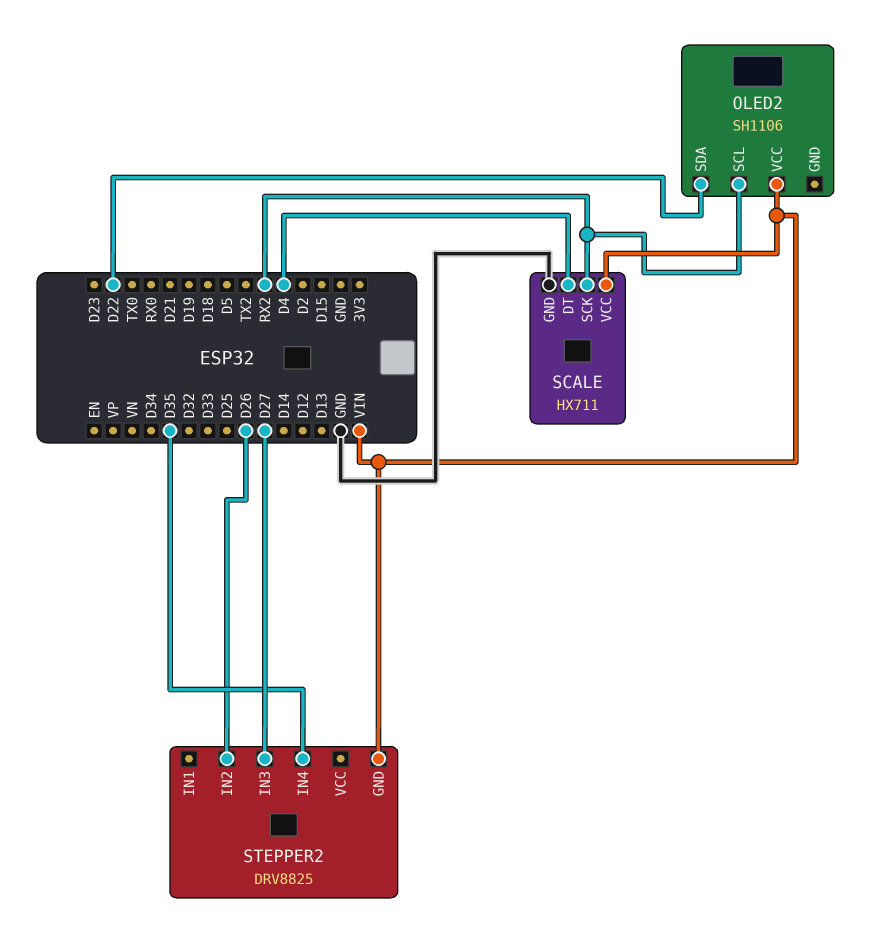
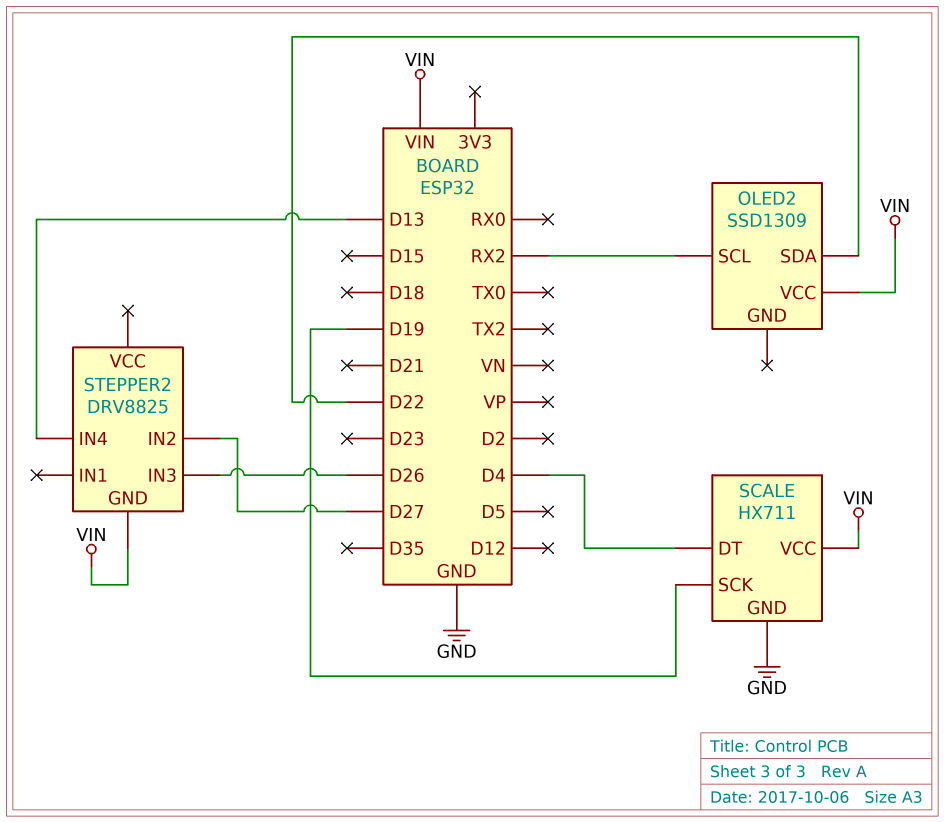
OLED2: SH1106 -> SSD1309
SCALE pin SCK: RX2 -> D19
STEPPER2 pin IN2: D26 -> D27
STEPPER2 pin IN3: D27 -> D26
STEPPER2 pin IN4: D35 -> D13

